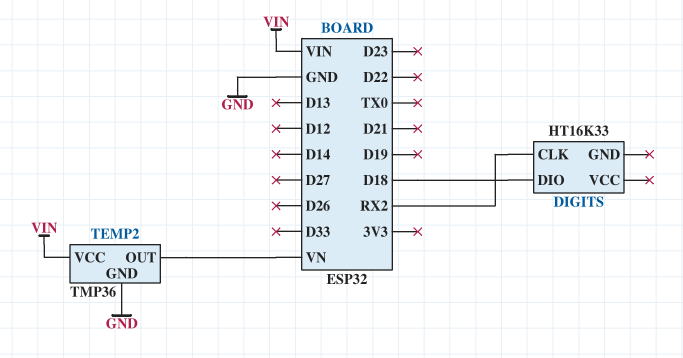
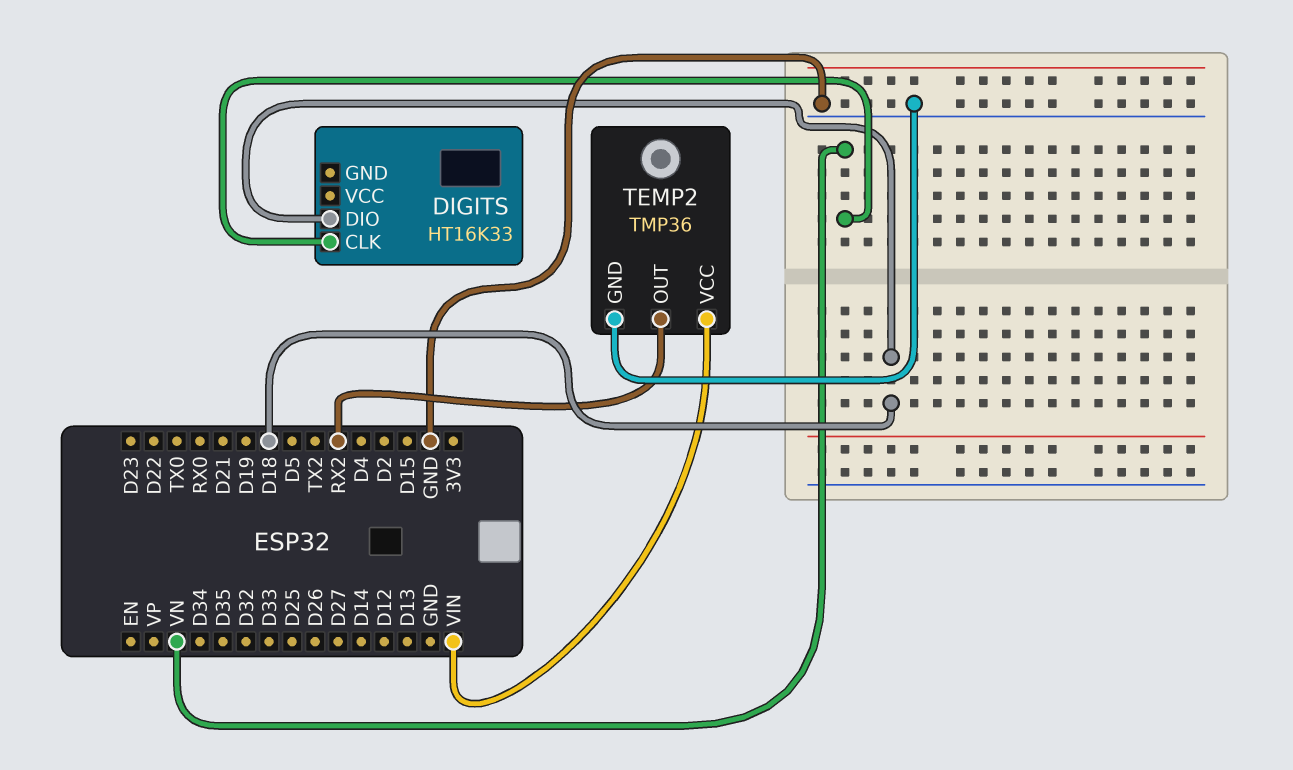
DIGITS pin CLK: RX2 -> VN
TEMP2 pin OUT: VN -> RX2

